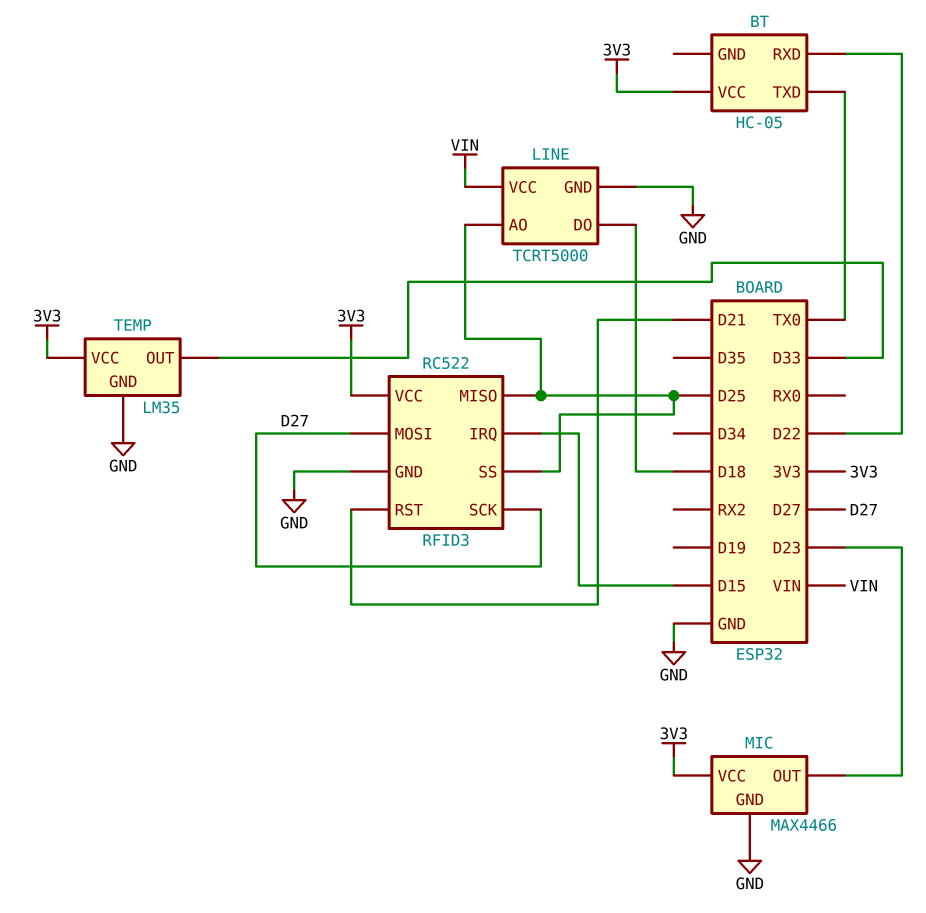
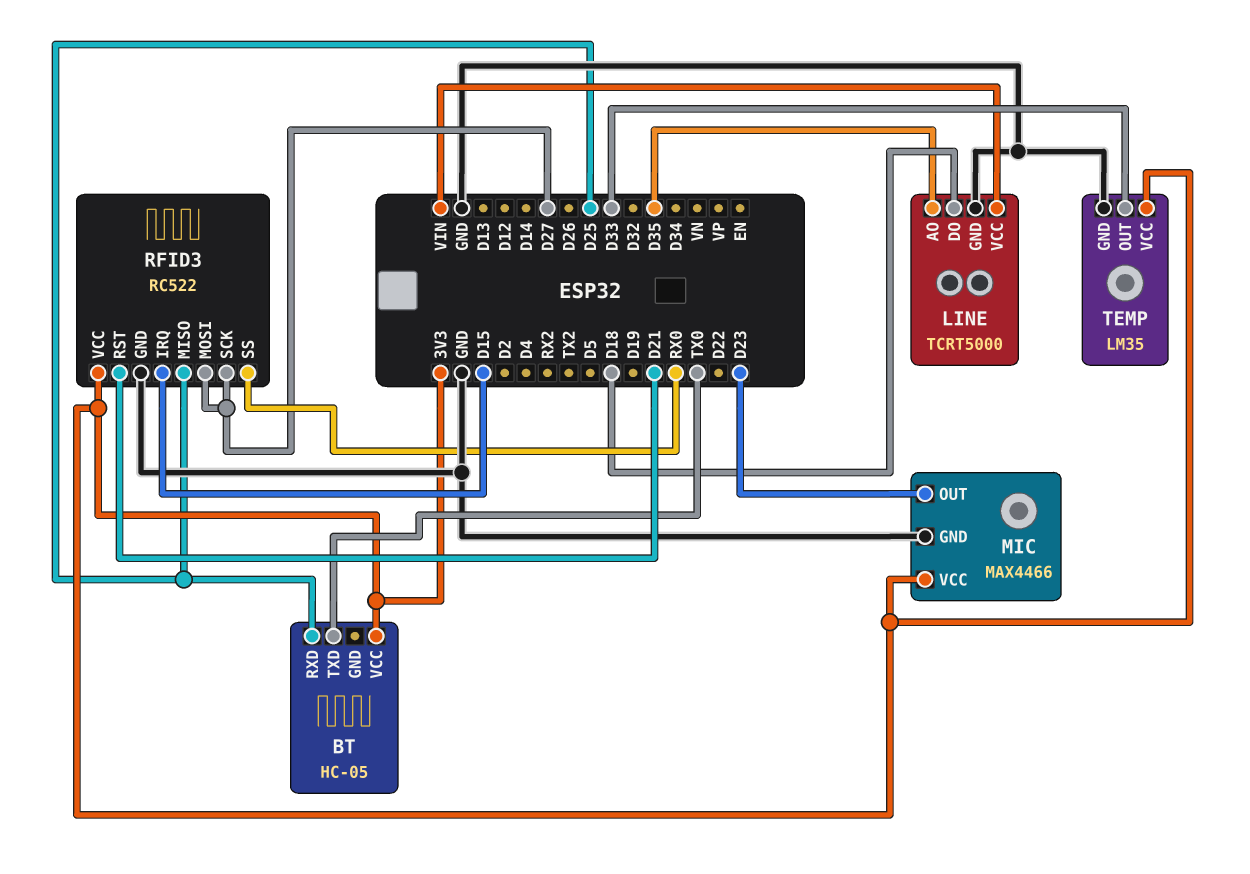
BT pin RXD: D22 -> D25
LINE pin AO: D25 -> D35
RFID3 pin SS: D25 -> RX0

